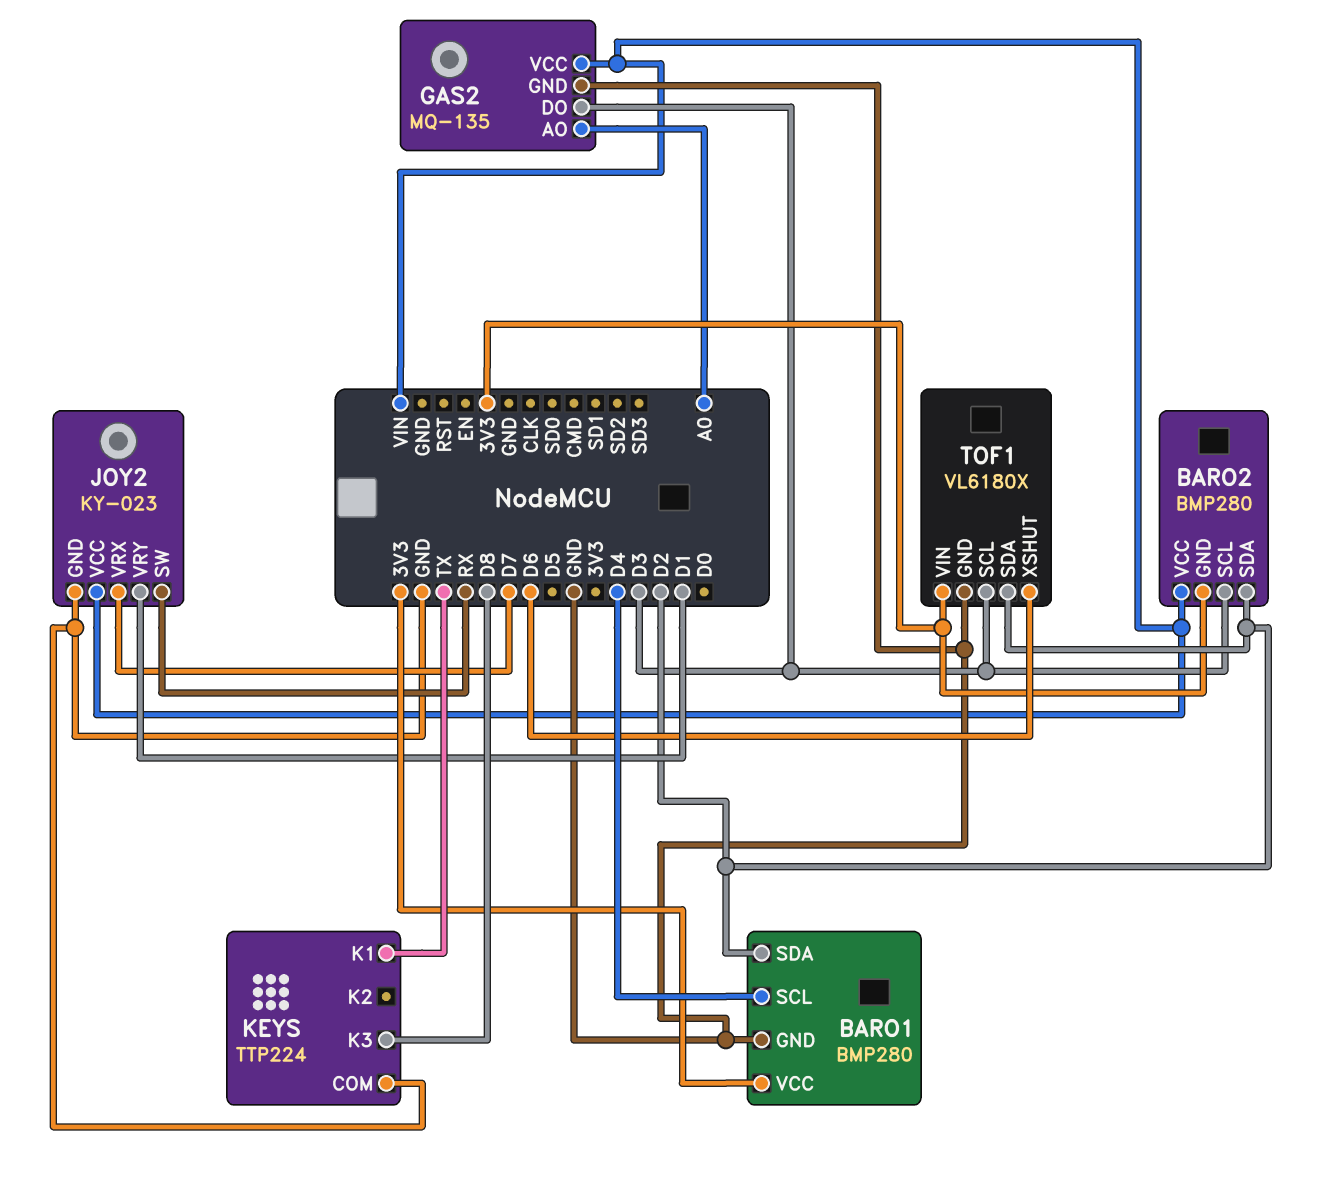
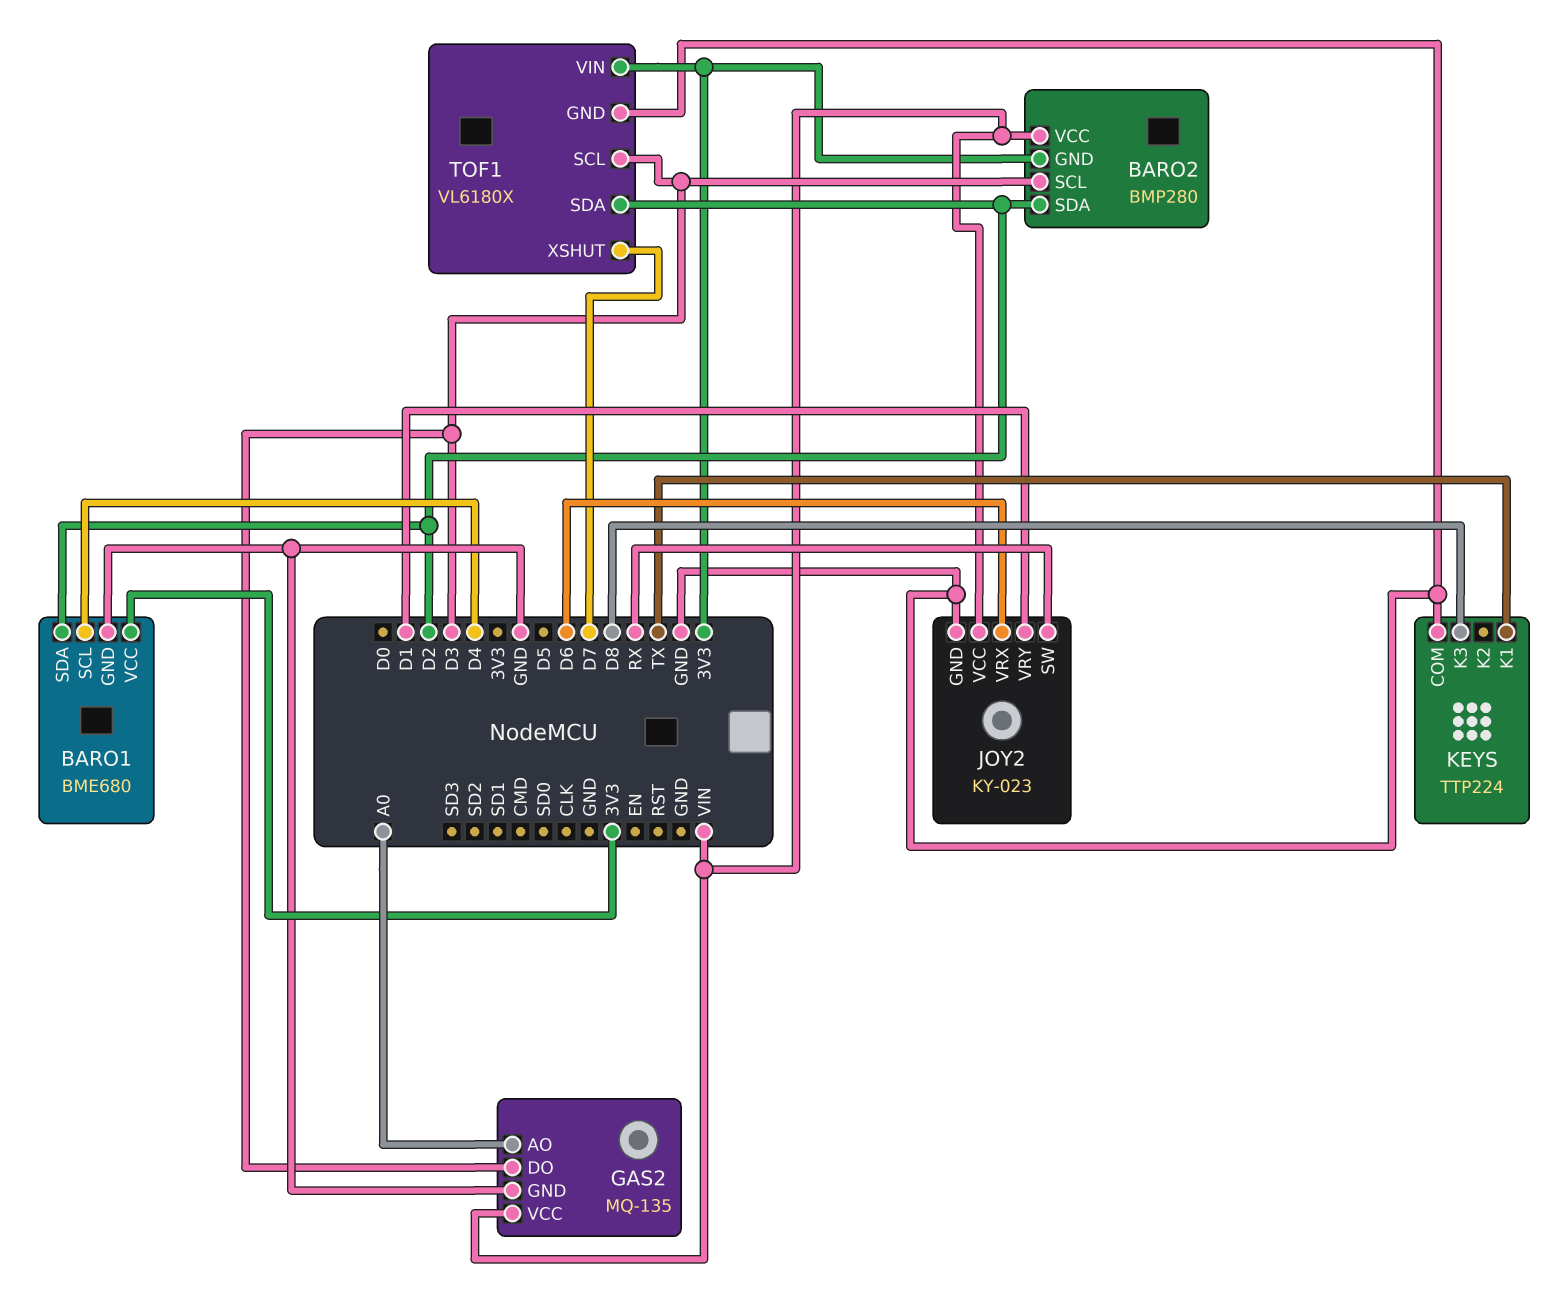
BARO1: BMP280 -> BME680
JOY2 pin VRX: D7 -> D6
TOF1 pin XSHUT: D6 -> D7

